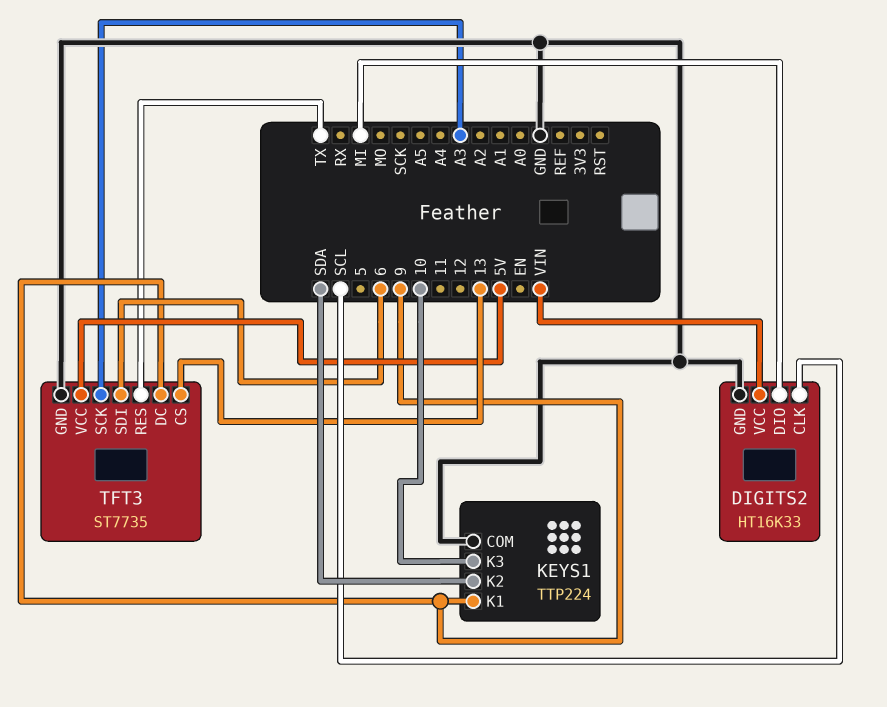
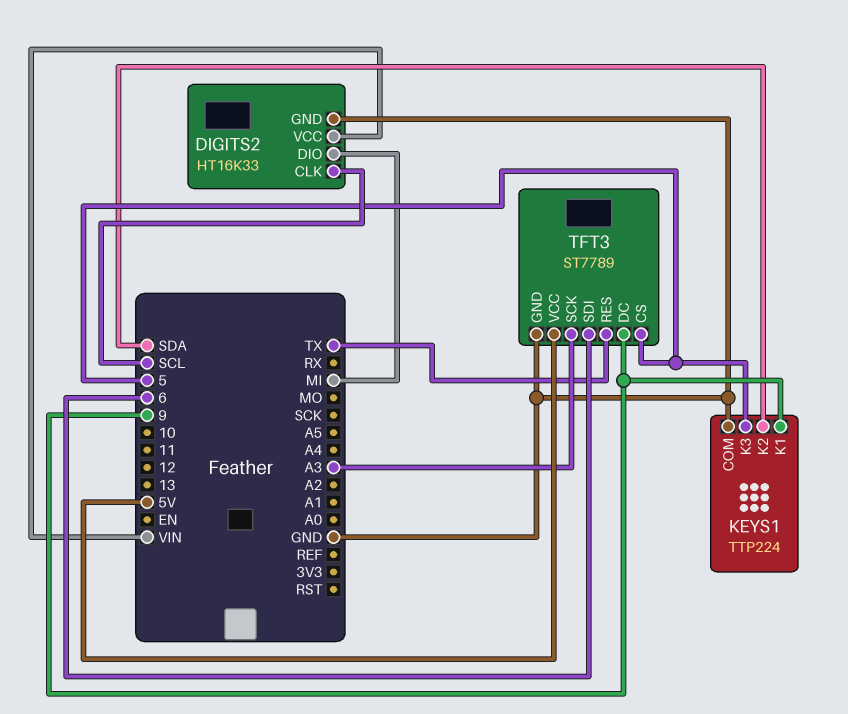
KEYS1 pin K3: 10 -> 5
TFT3: ST7735 -> ST7789
TFT3 pin CS: 13 -> 5

